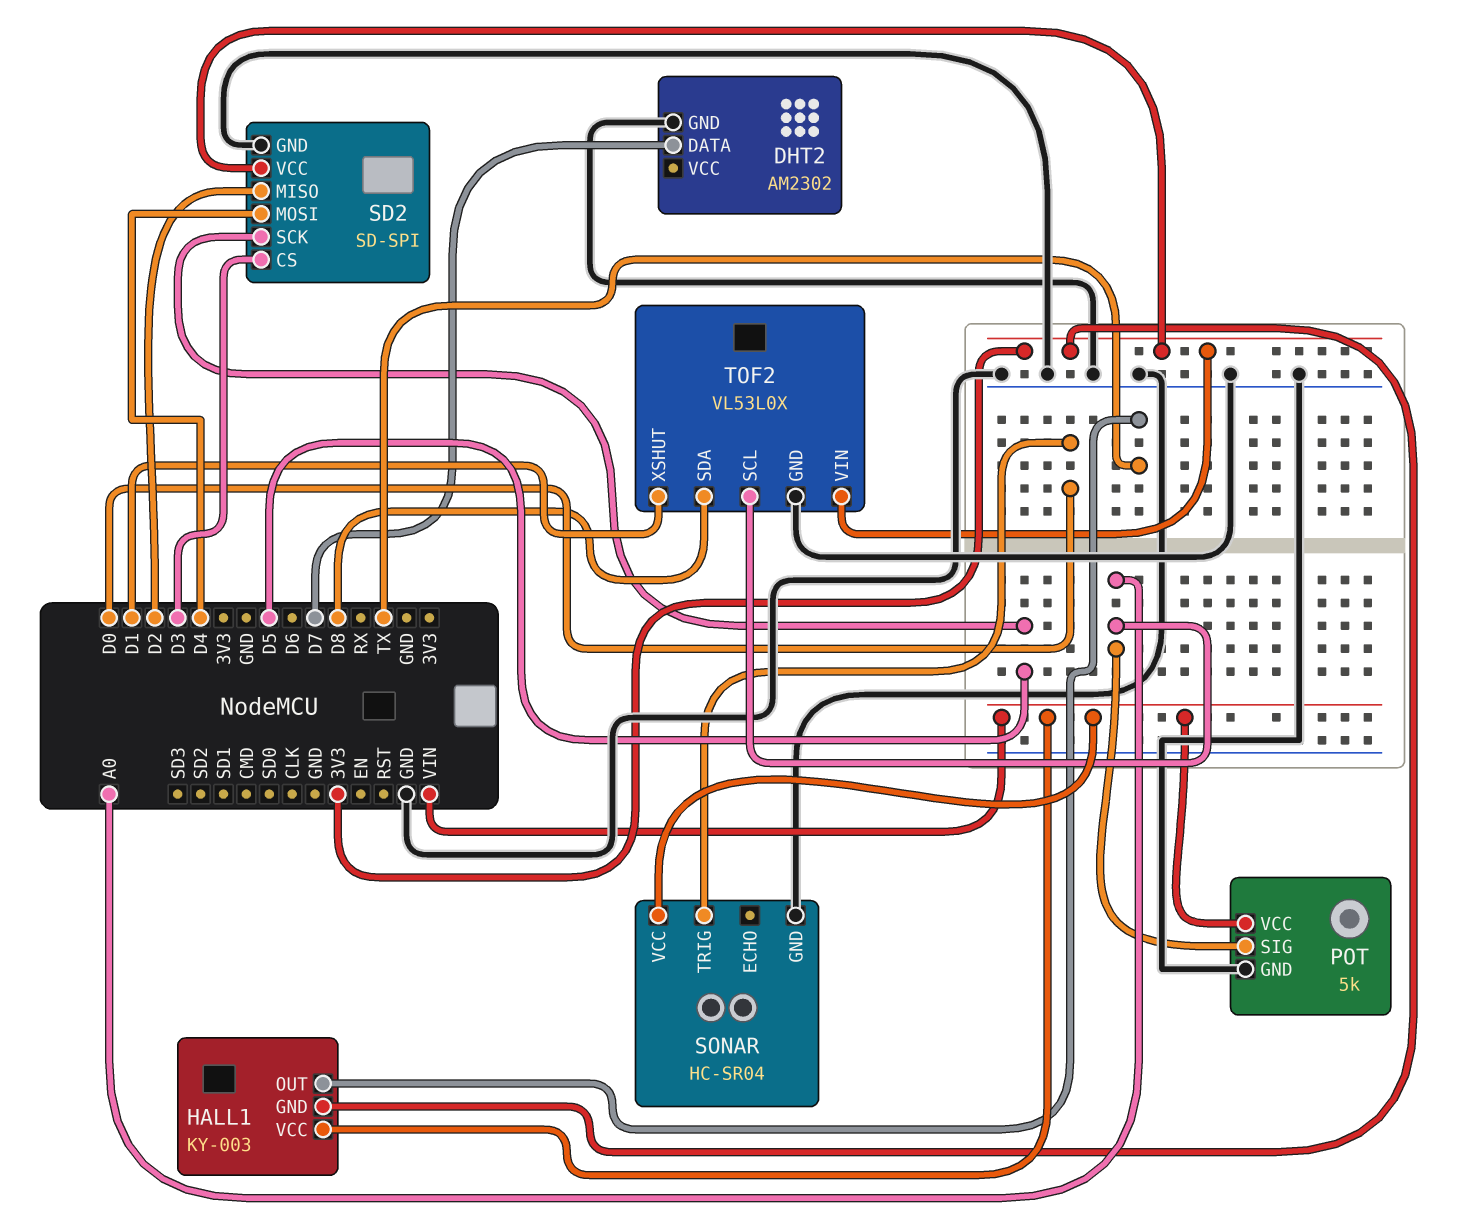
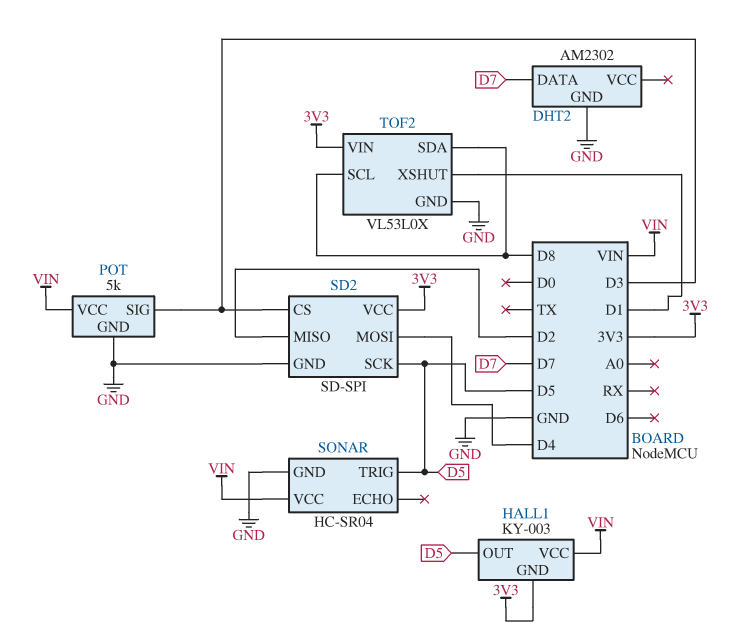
HALL1 pin OUT: TX -> D5
POT pin SIG: A0 -> D3
SONAR pin TRIG: D0 -> D5
TOF2 pin SCL: A0 -> D8

